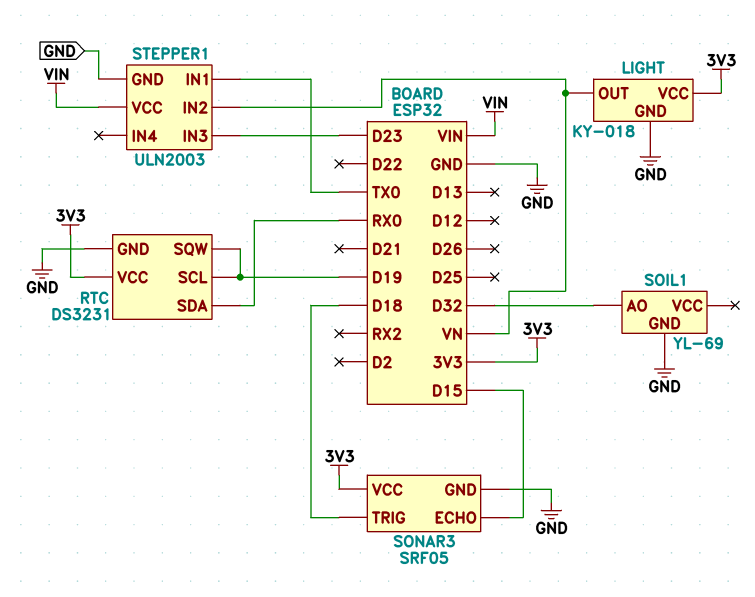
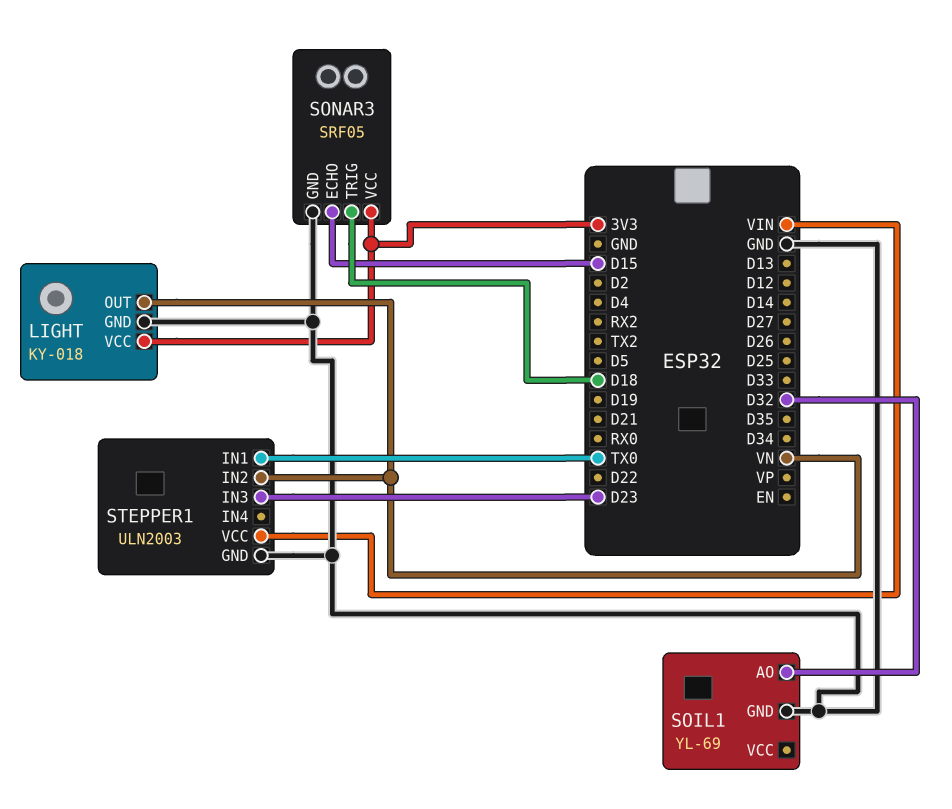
RTC: DS3231 -> none
RTC pin GND: GND -> none
RTC pin SCL: D19 -> none
RTC pin SDA: RX0 -> none
RTC pin SQW: D19 -> none
RTC pin VCC: 3V3 -> none

